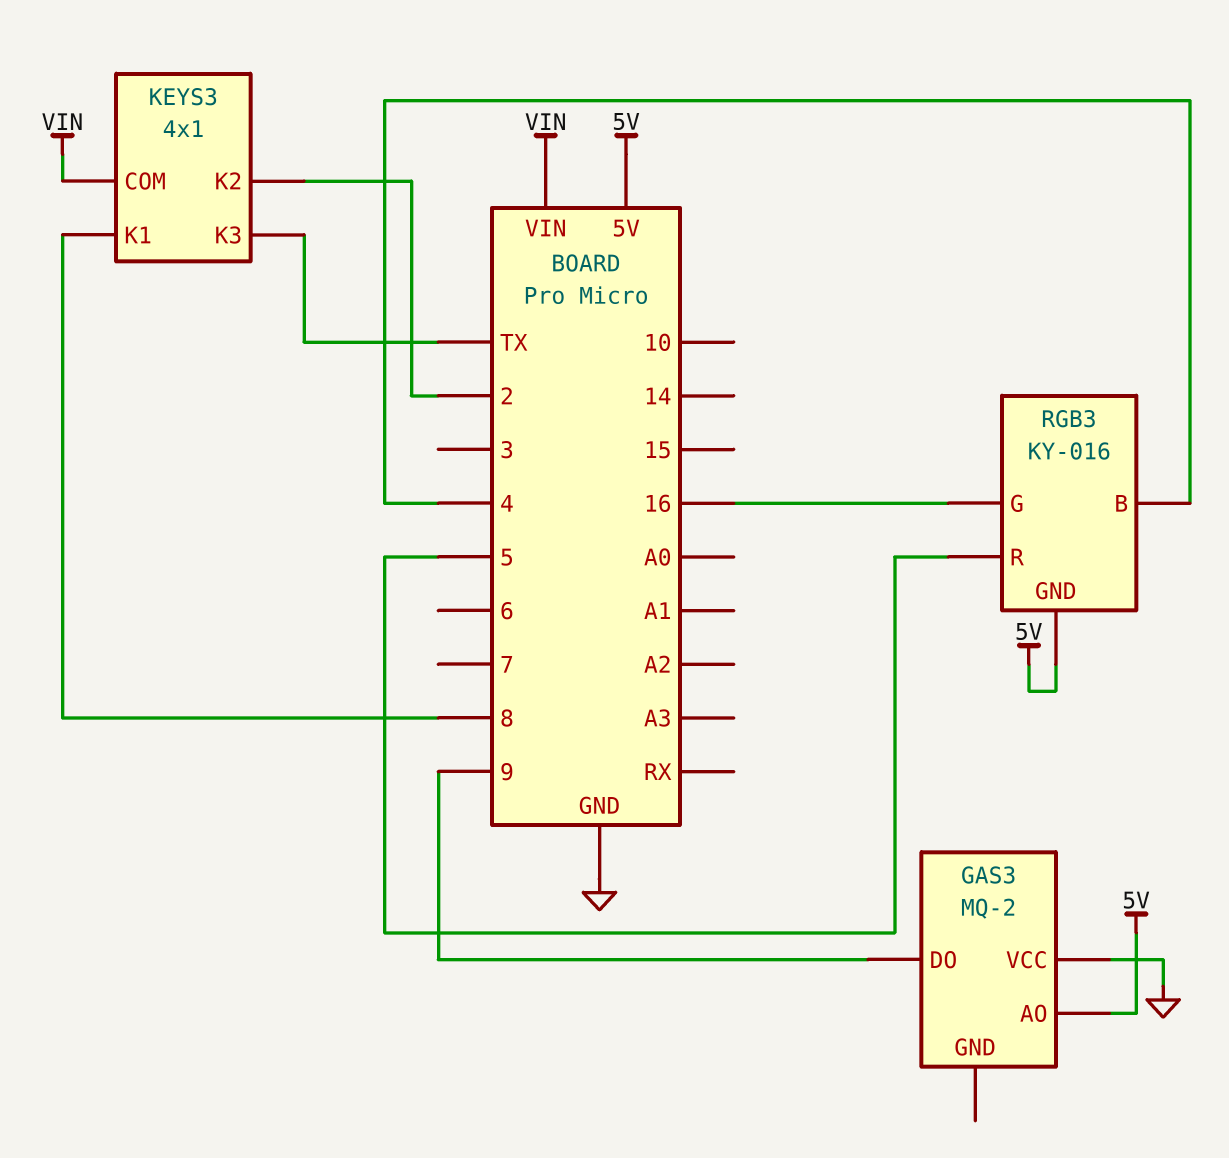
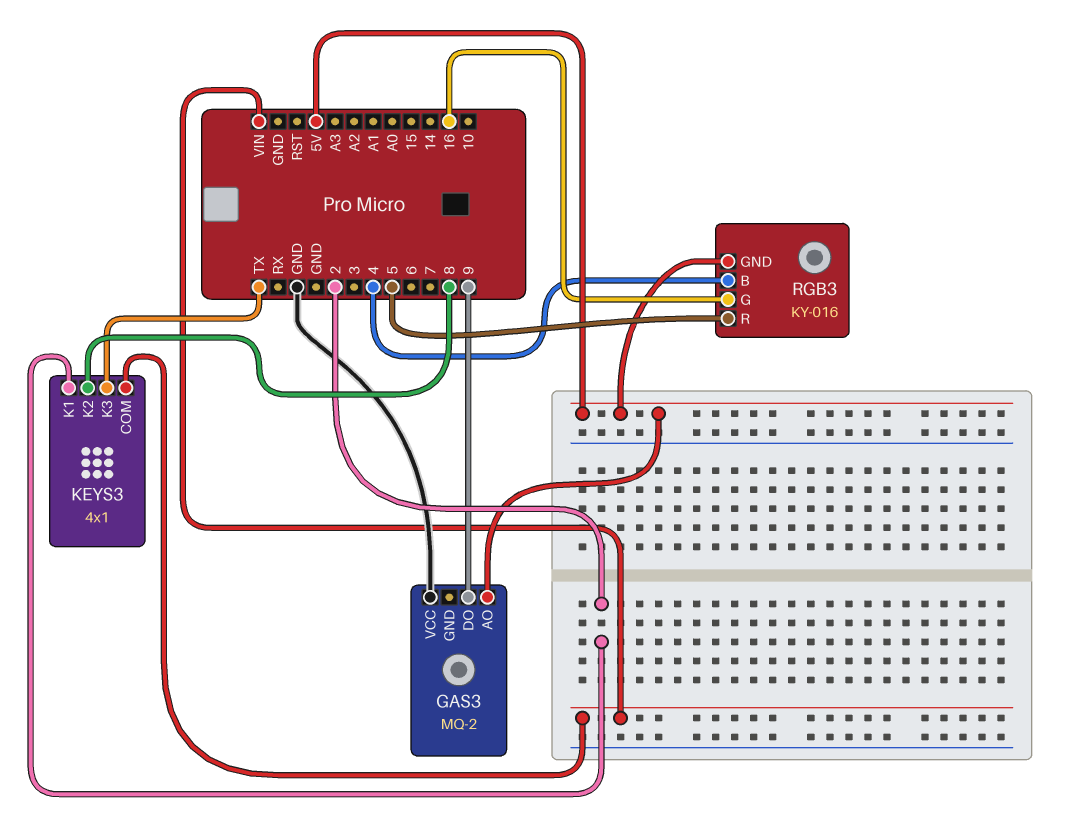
KEYS3 pin K1: 8 -> 2
KEYS3 pin K2: 2 -> 8

